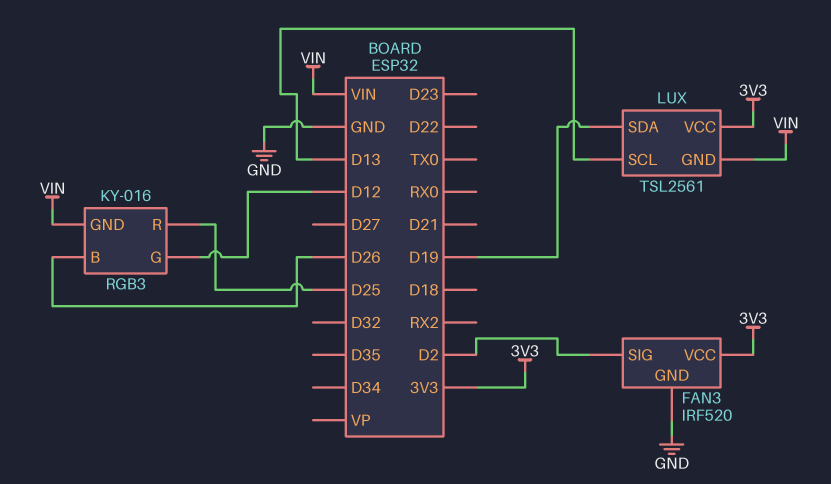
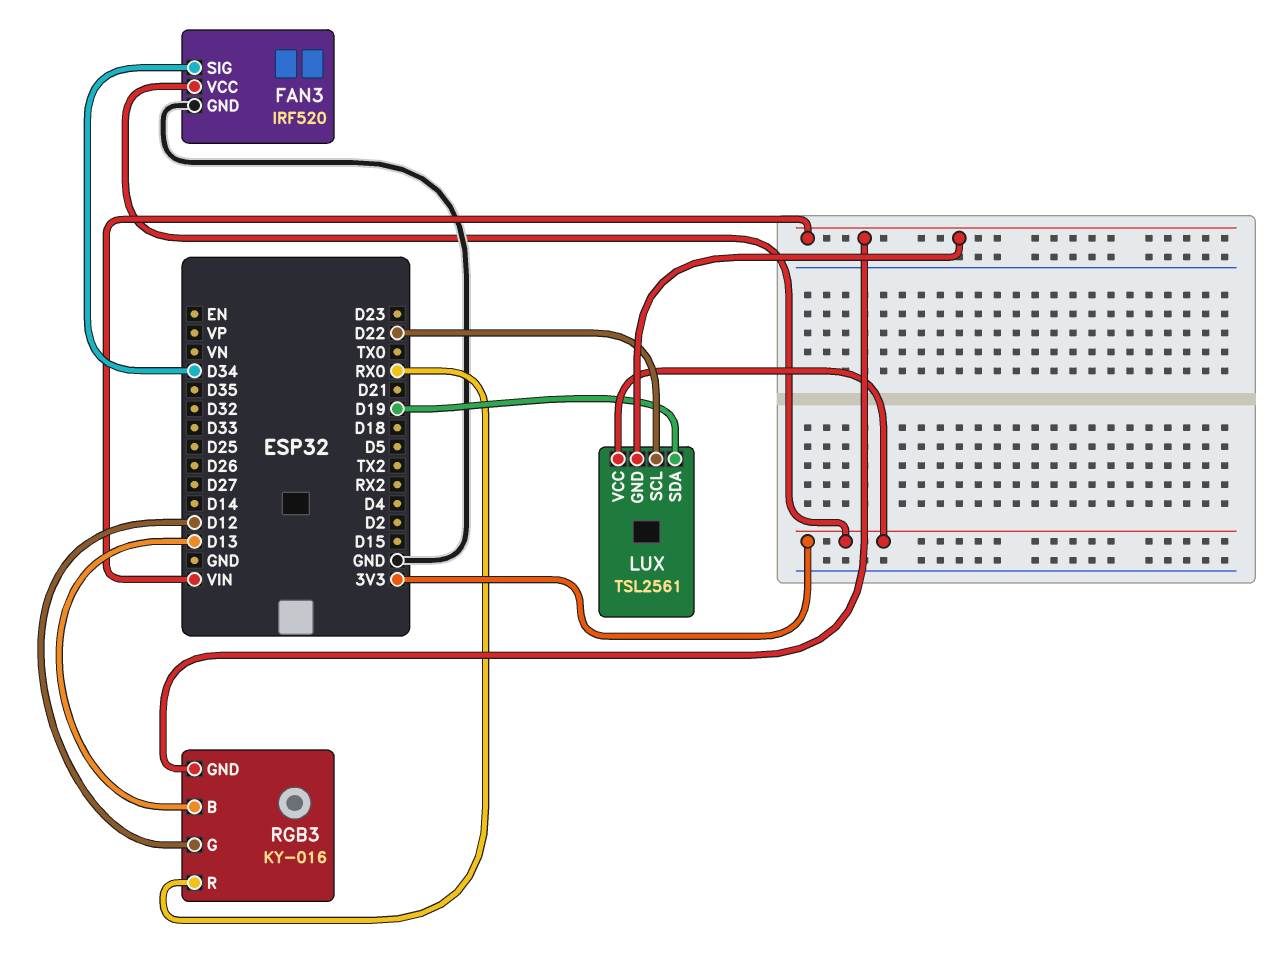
FAN3 pin SIG: D2 -> D34
LUX pin SCL: D13 -> D22
RGB3 pin B: D26 -> D13
RGB3 pin R: D25 -> RX0

